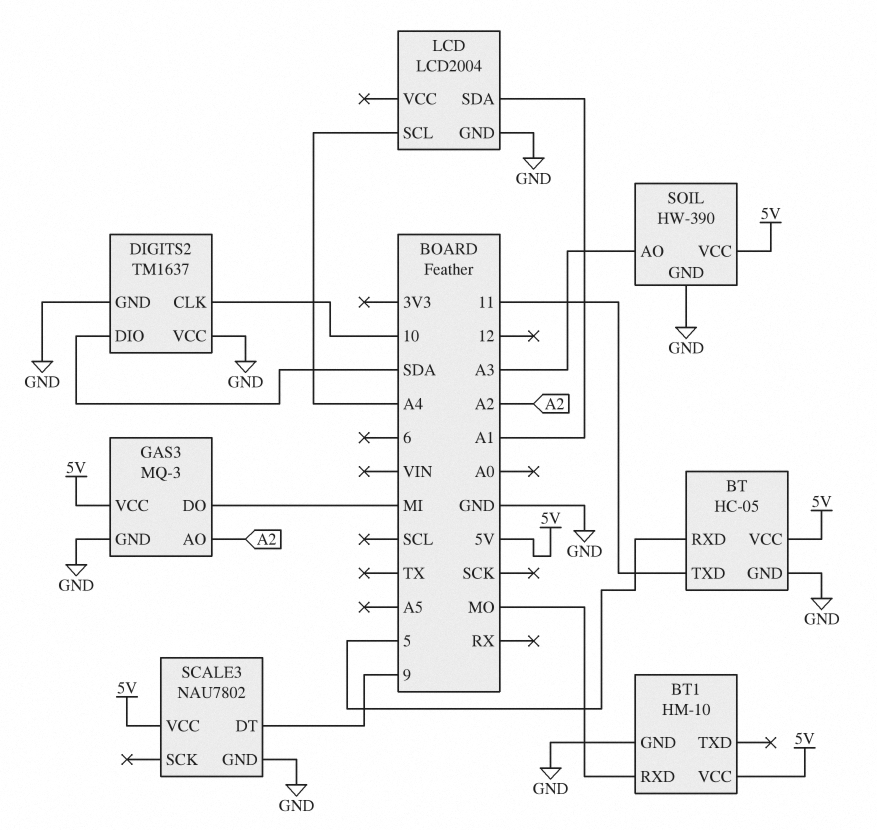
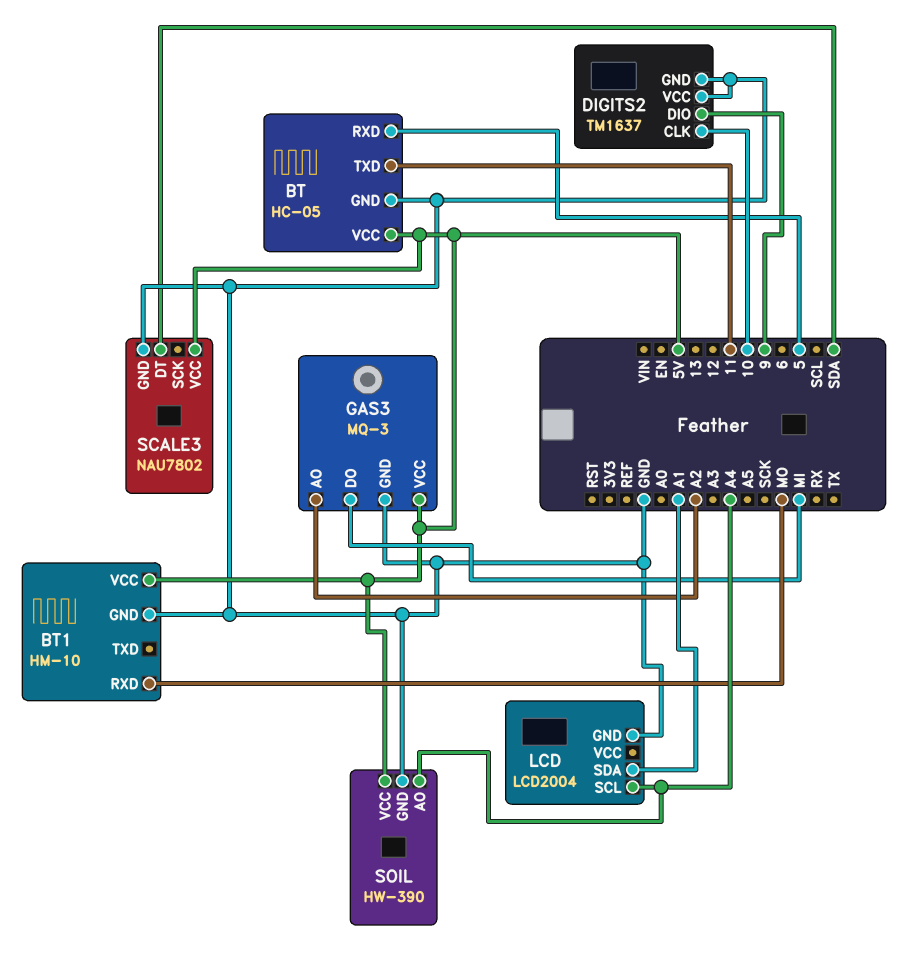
DIGITS2 pin DIO: SDA -> 9
SCALE3 pin DT: 9 -> SDA
SOIL pin AO: A3 -> A4

